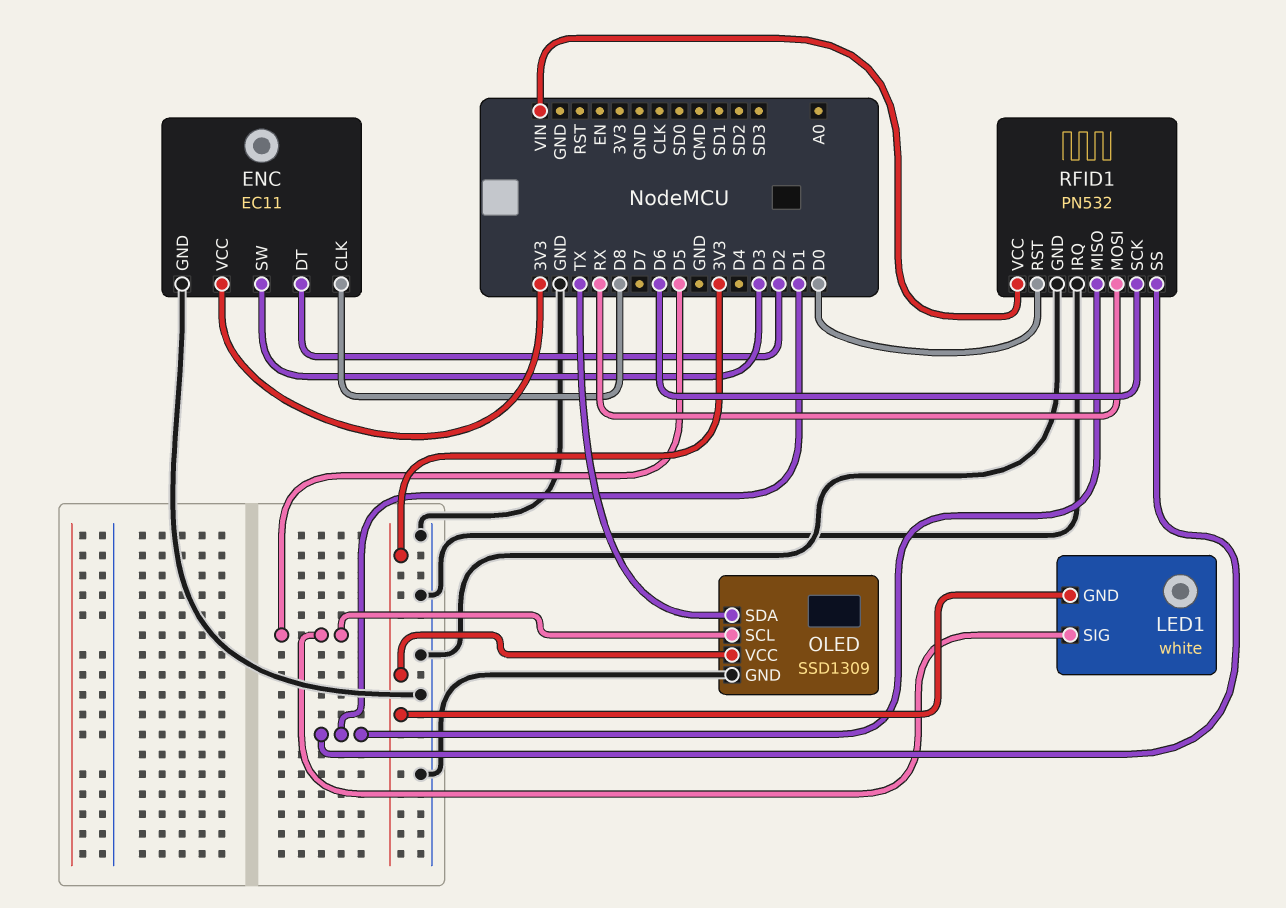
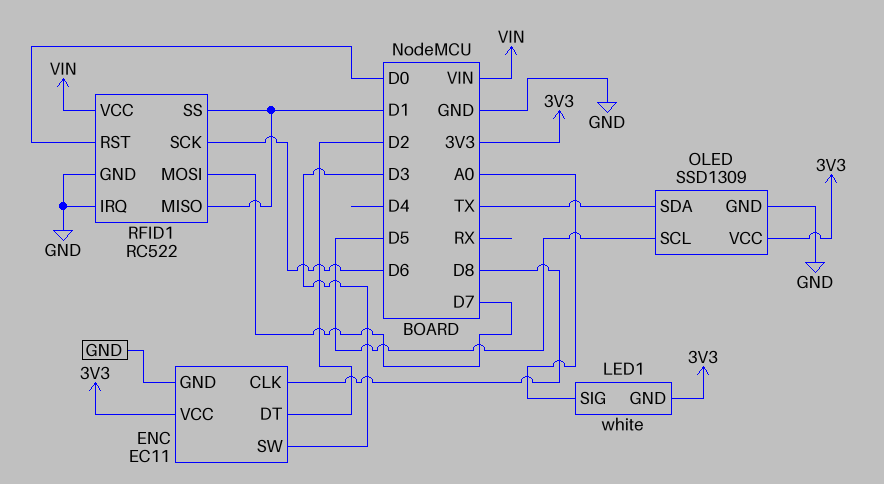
LED1 pin SIG: D5 -> A0
RFID1: PN532 -> RC522
RFID1 pin MOSI: RX -> D7

